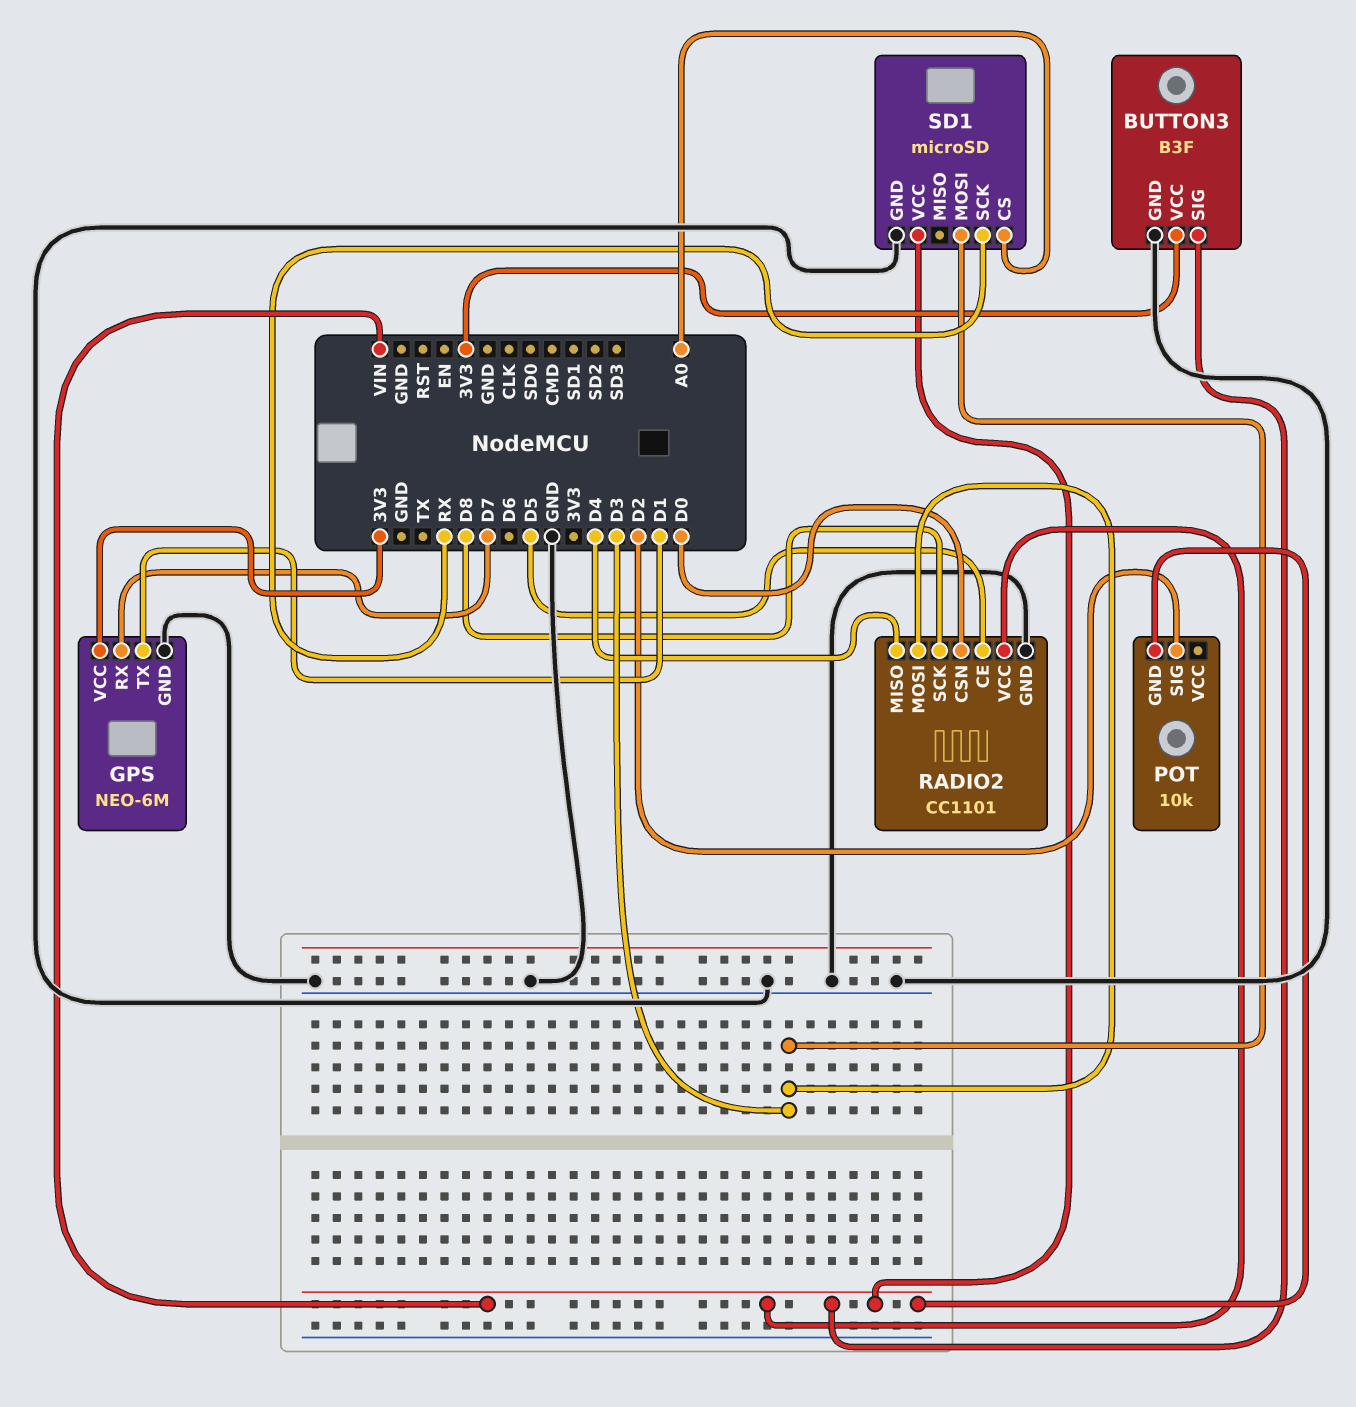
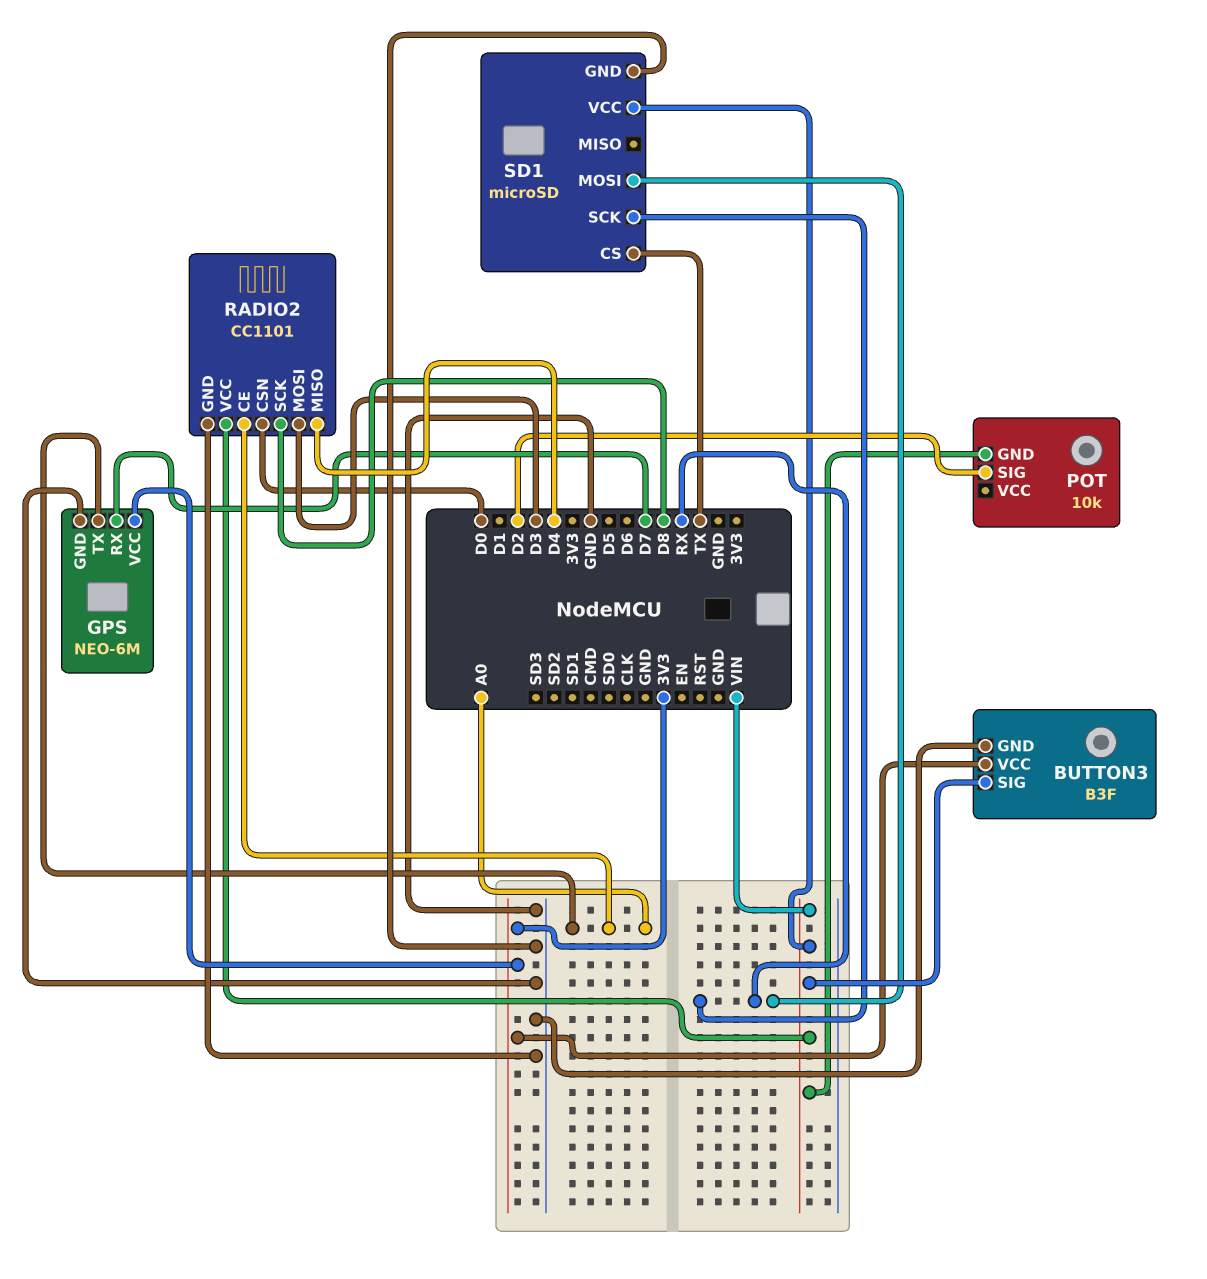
GPS pin TX: D1 -> A0
RADIO2 pin CE: D5 -> A0
SD1 pin CS: A0 -> TX
SD1 pin MOSI: D3 -> RX

